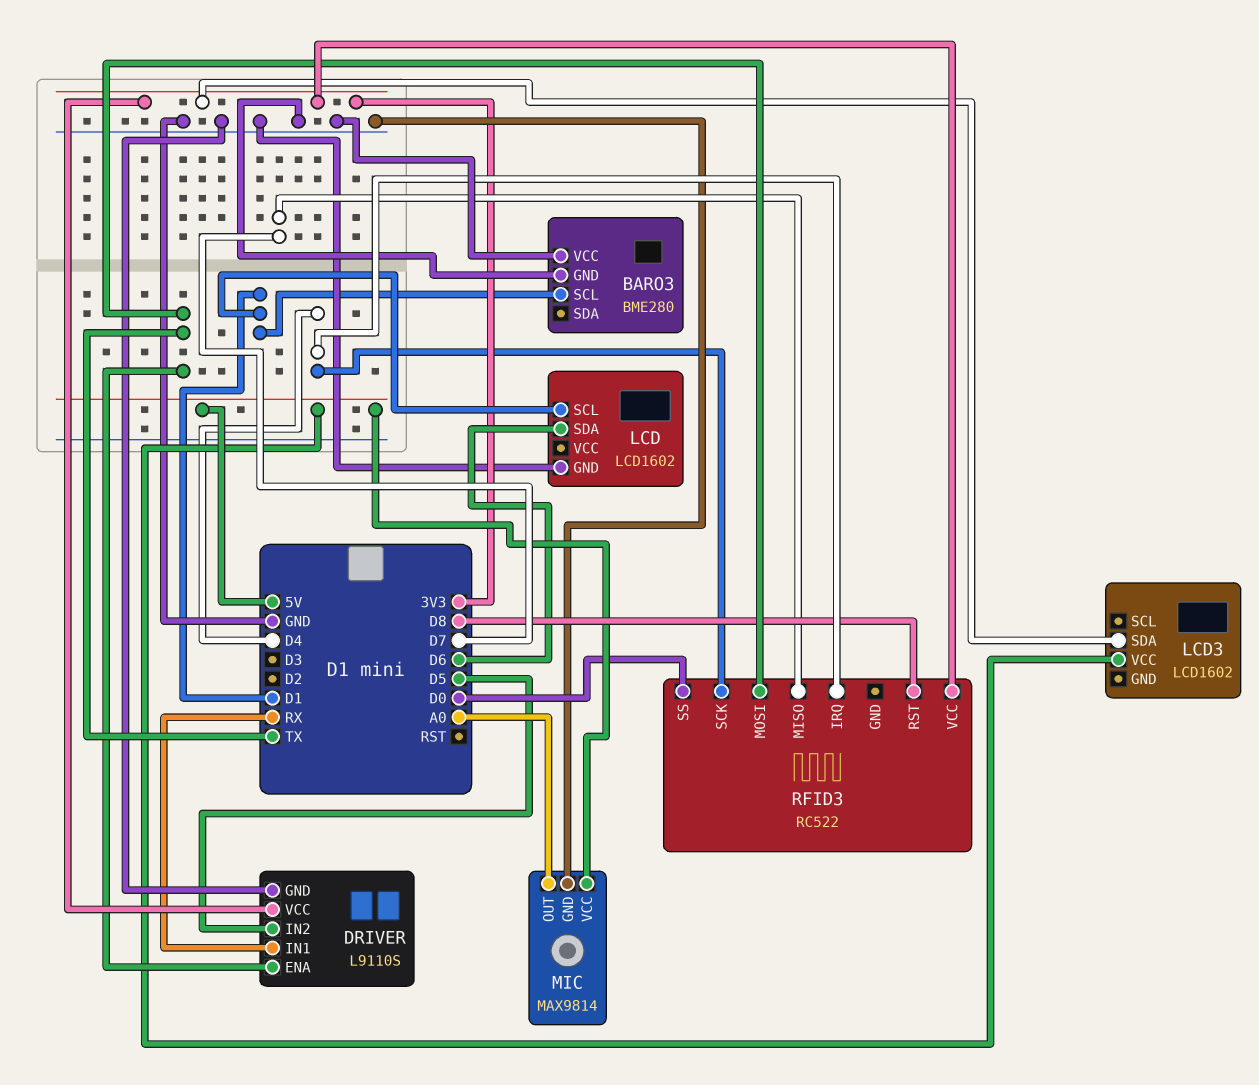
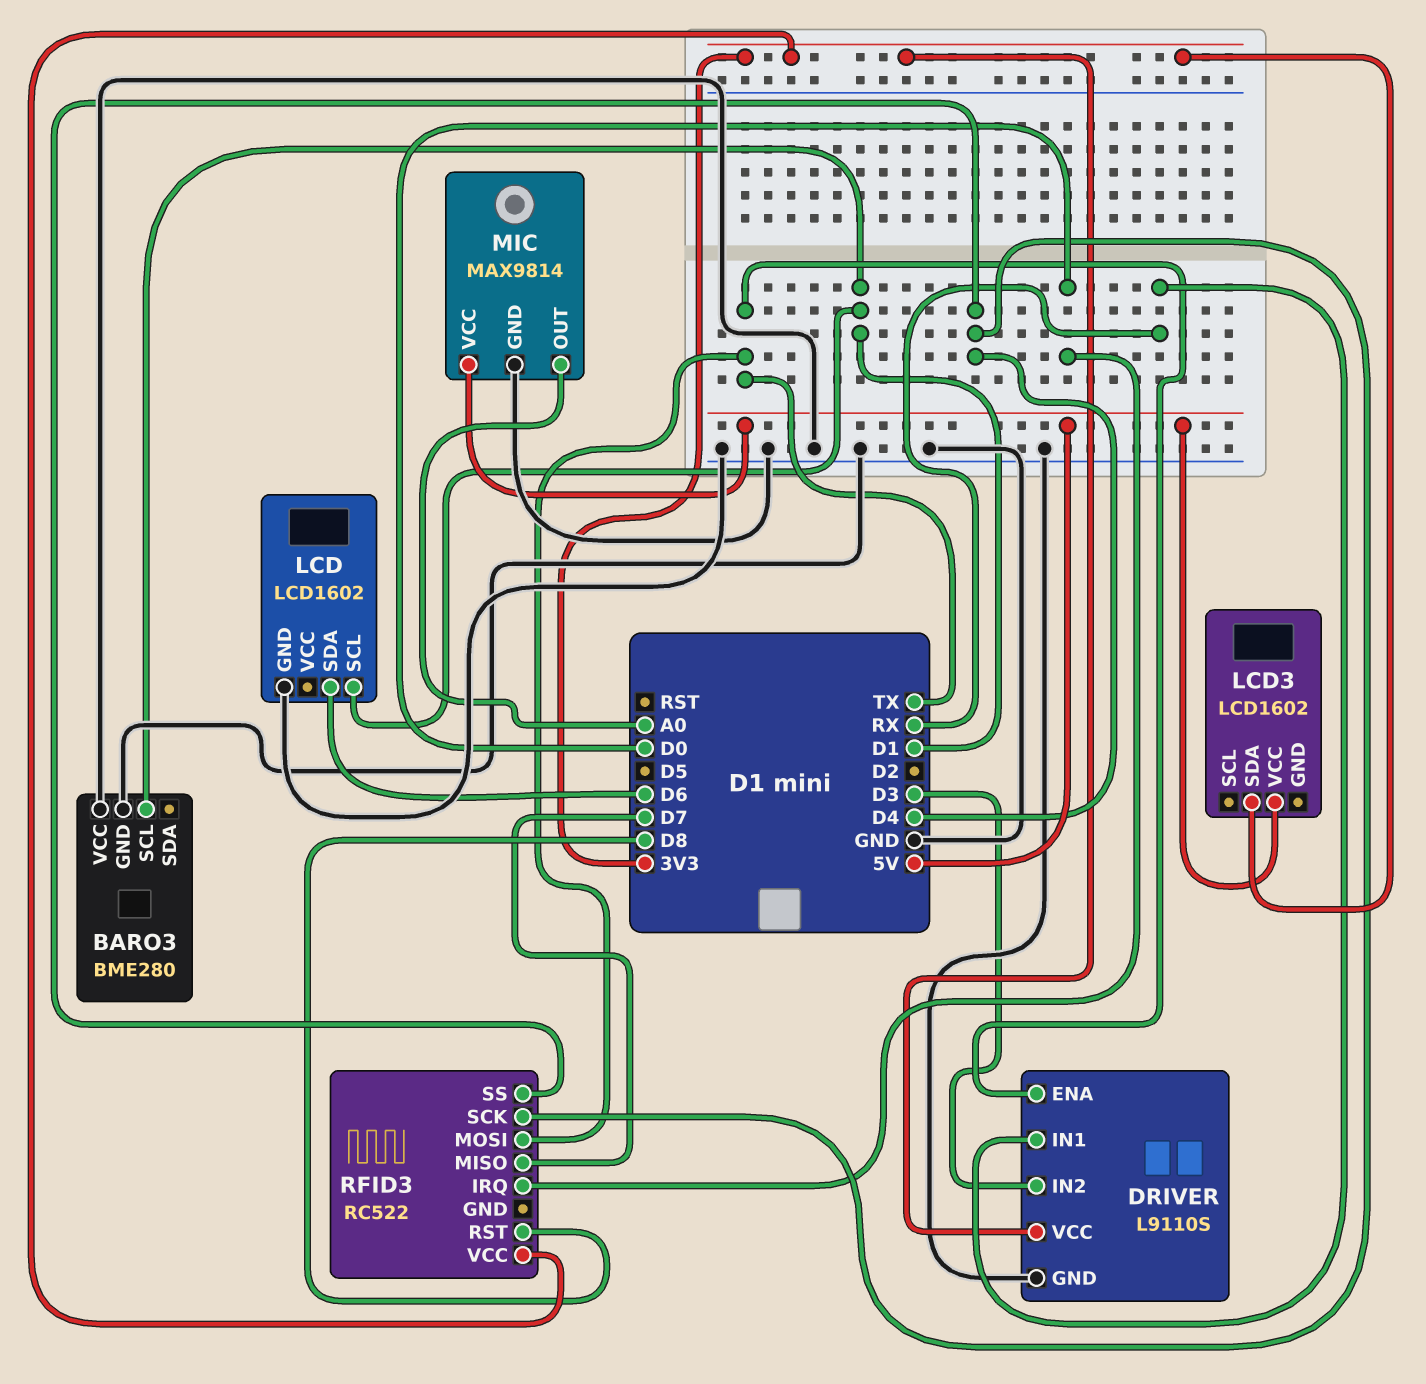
DRIVER pin IN2: D5 -> D3
RFID3 pin IRQ: D4 -> D0
RFID3 pin SS: D0 -> D4

